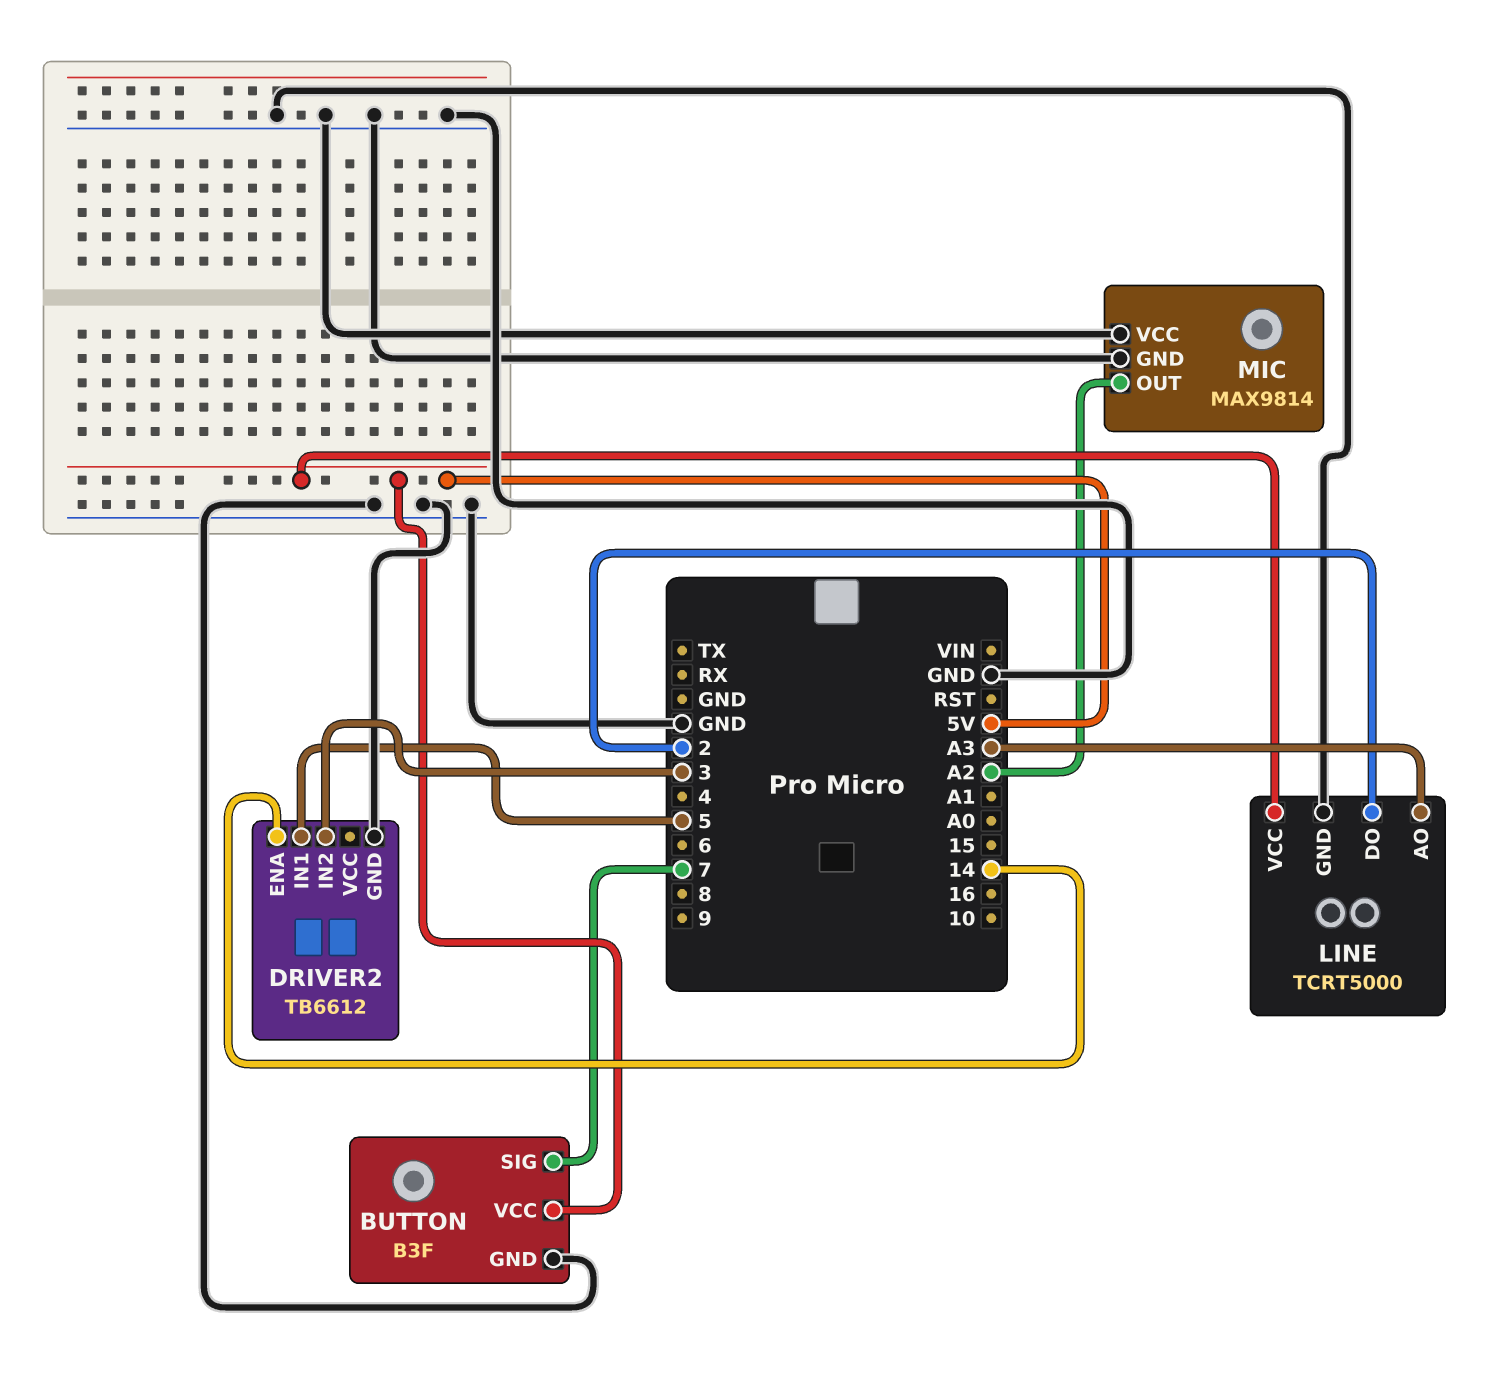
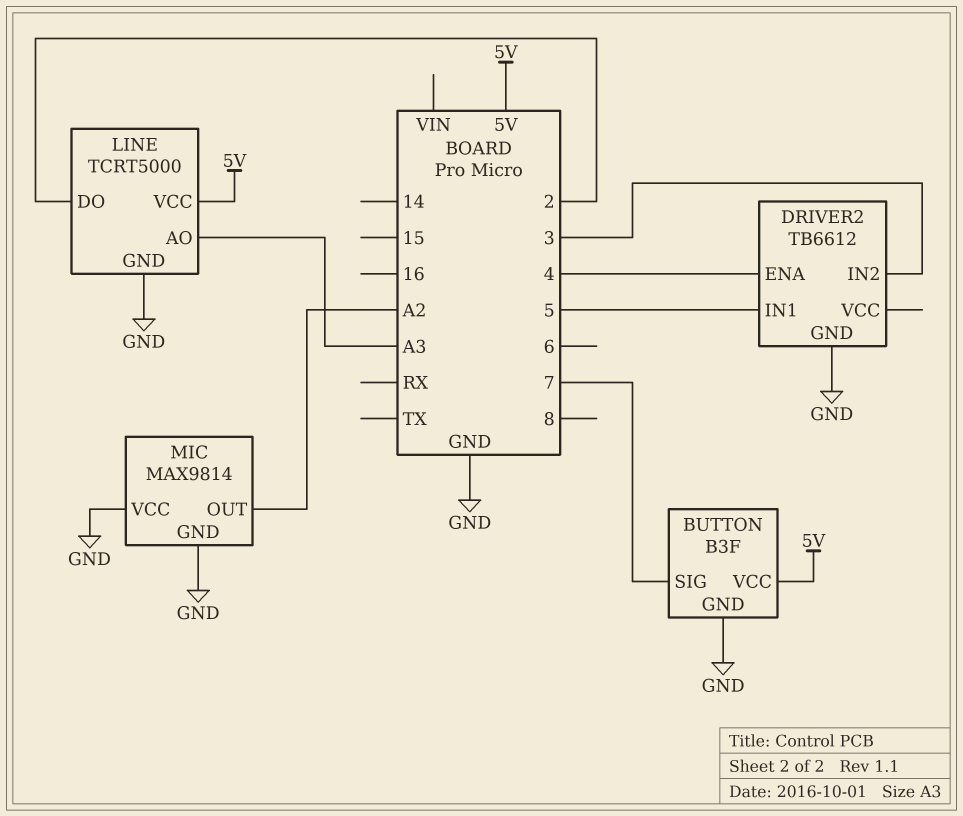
DRIVER2 pin ENA: 14 -> 4

